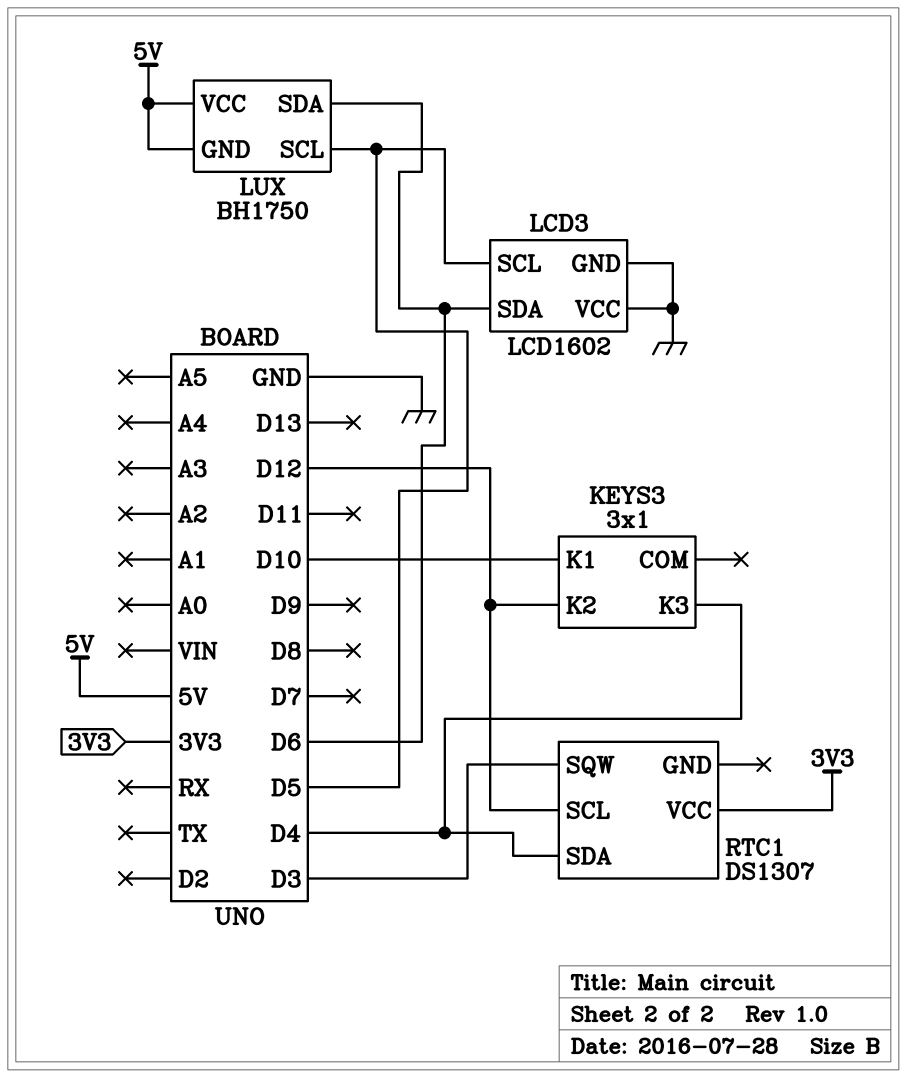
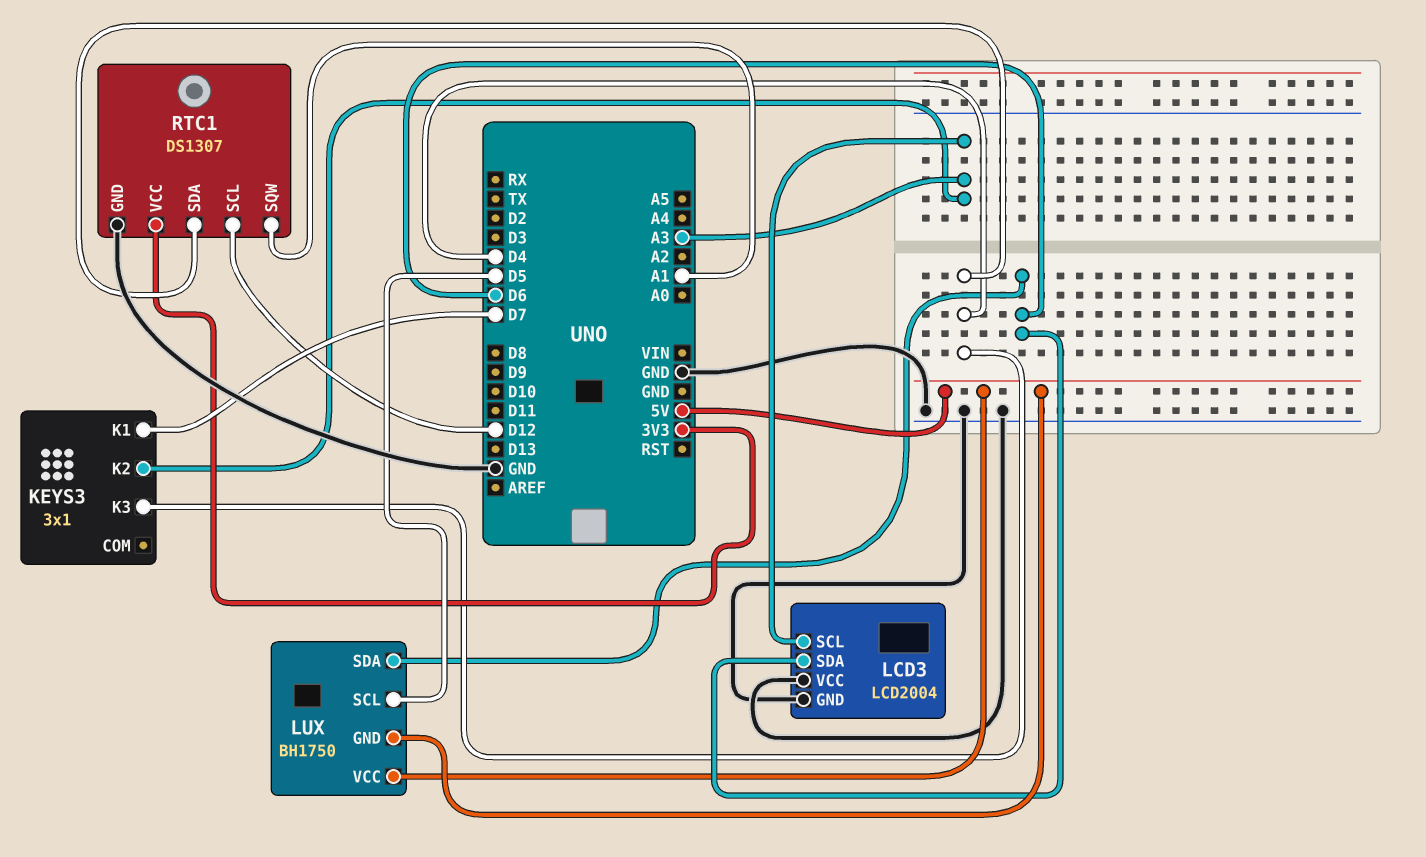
KEYS3 pin K1: D10 -> D7
KEYS3 pin K2: D12 -> A3
LCD3: LCD1602 -> LCD2004
LCD3 pin SCL: D5 -> A3
RTC1 pin GND: none -> GND
RTC1 pin SQW: D3 -> A1

